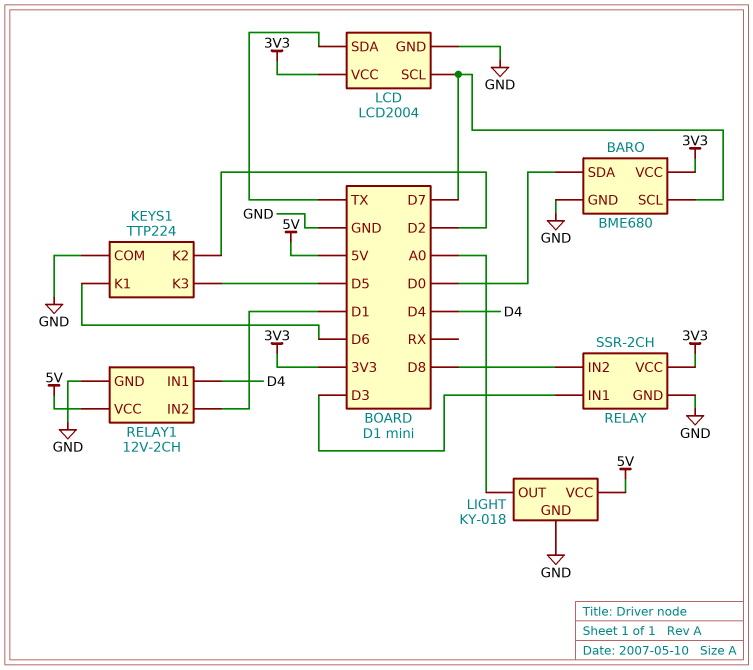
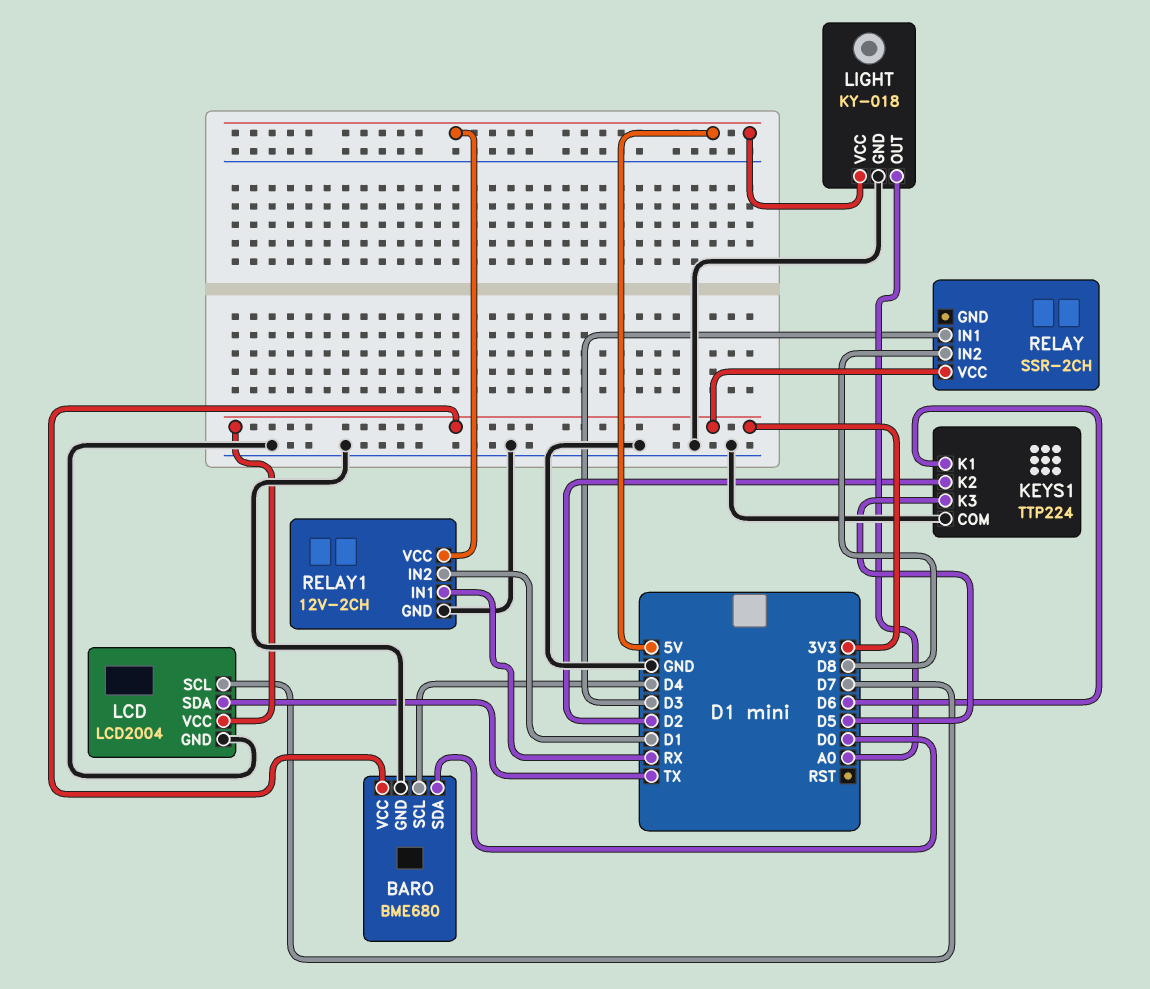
BARO pin SCL: D7 -> D4
RELAY pin GND: GND -> none
RELAY1 pin IN1: D4 -> RX

